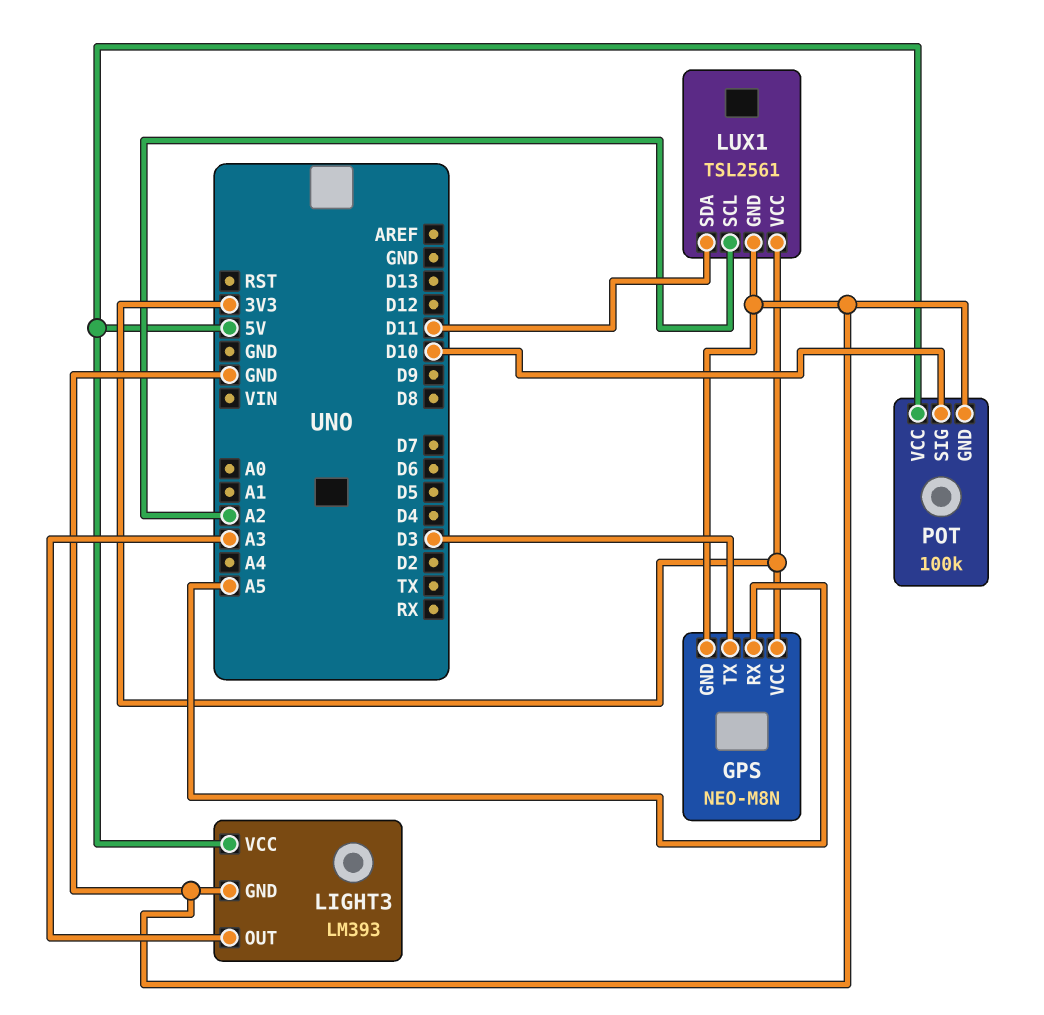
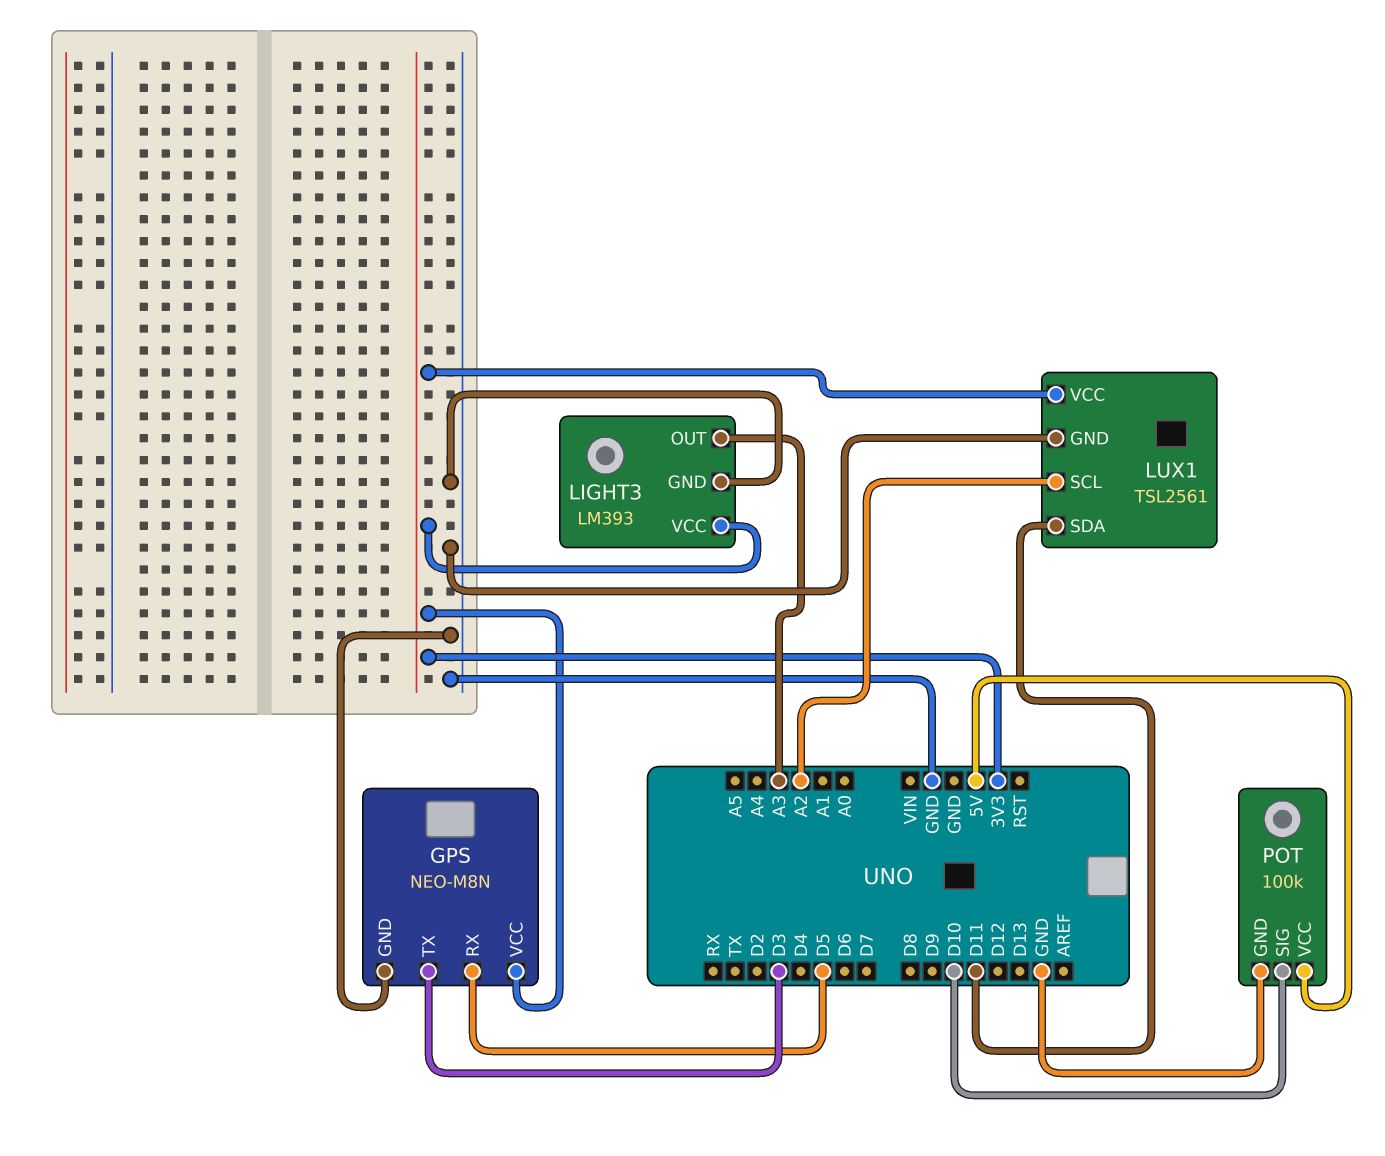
GPS pin RX: A5 -> D5
LIGHT3 pin VCC: 5V -> 3V3

